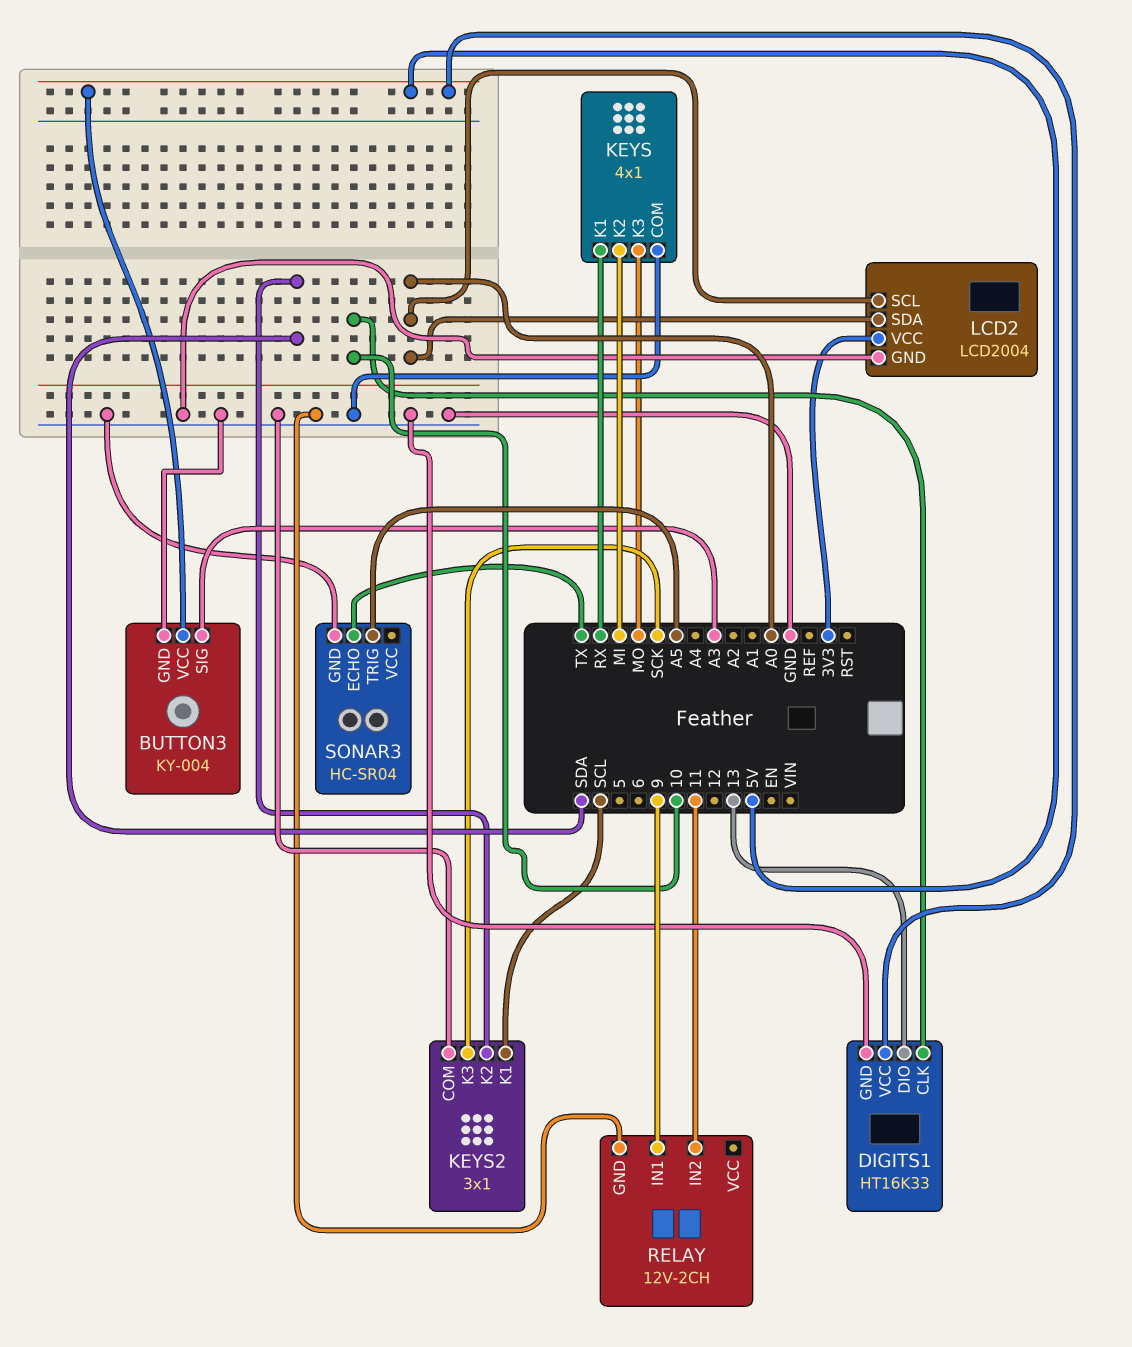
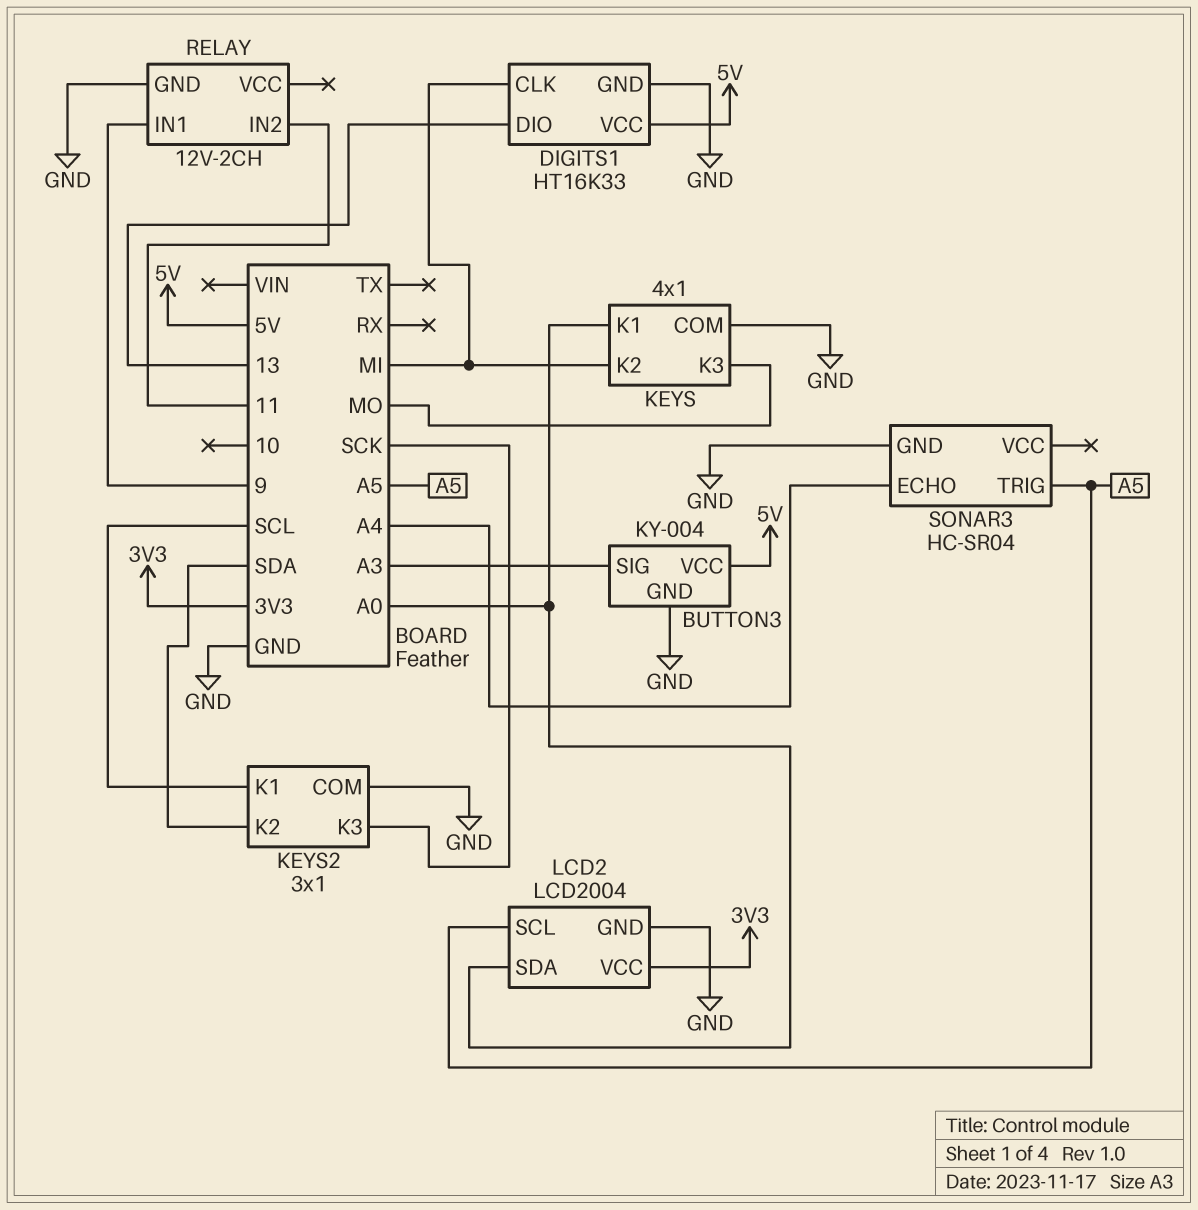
DIGITS1 pin CLK: 10 -> MI
KEYS pin K1: RX -> A0
LCD2 pin SCL: A0 -> A5
SONAR3 pin ECHO: TX -> A4

